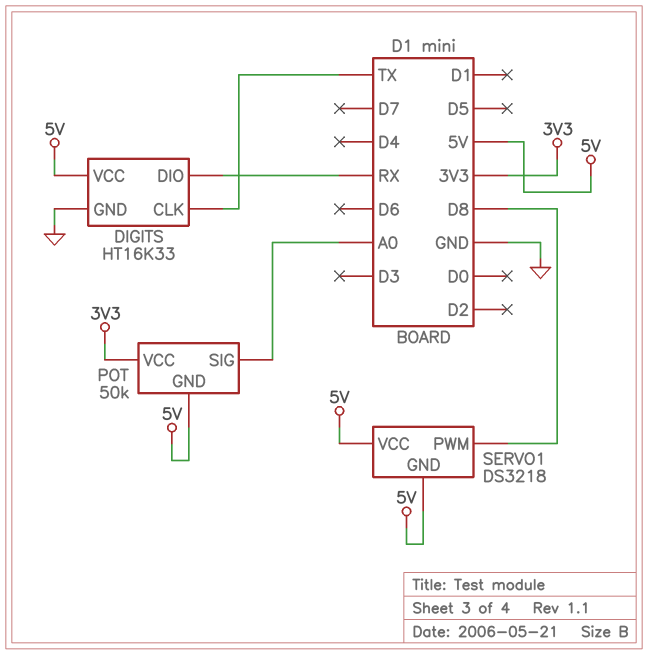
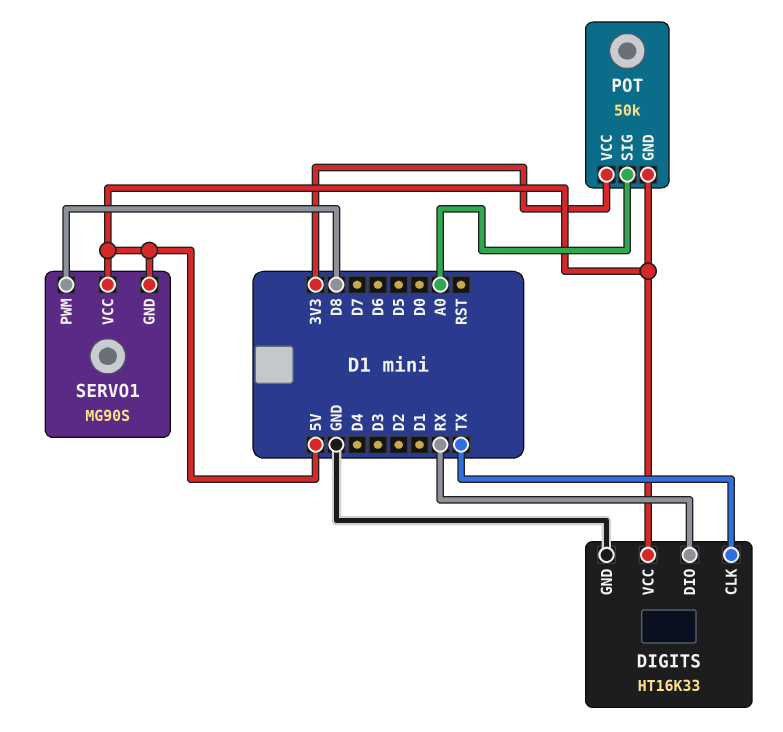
SERVO1: DS3218 -> MG90S

